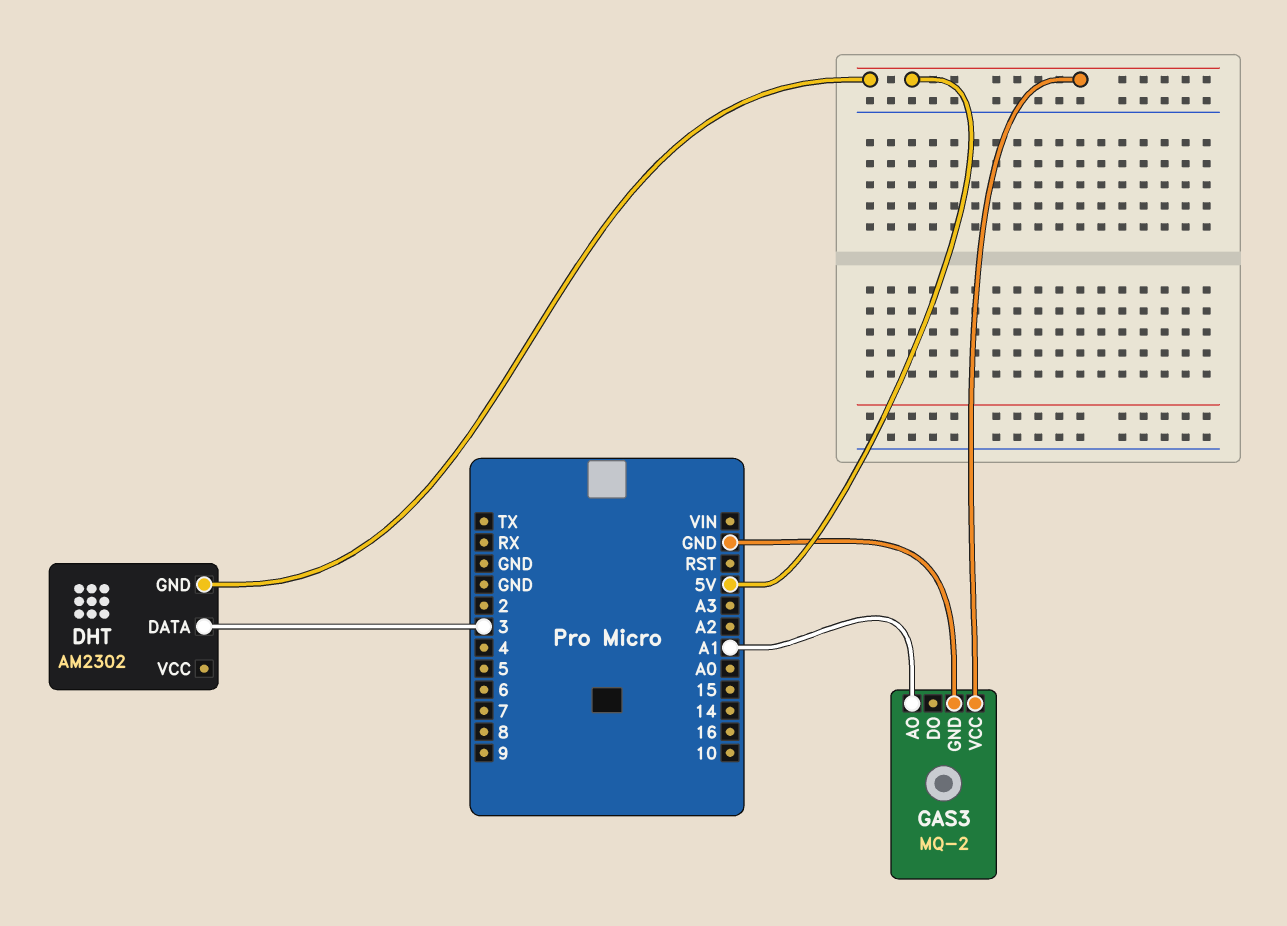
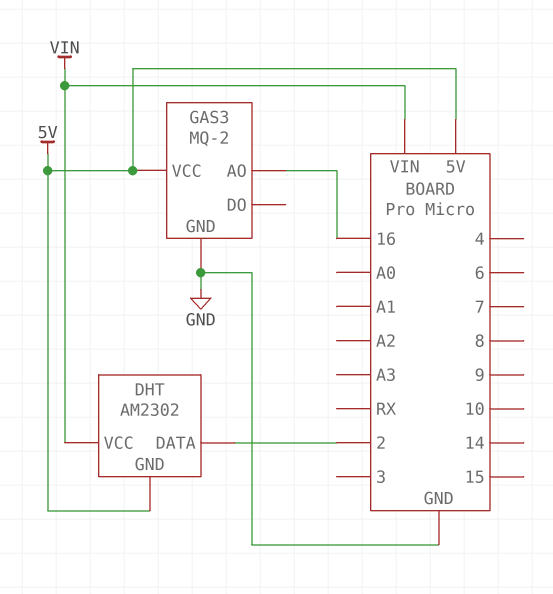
DHT pin DATA: 3 -> 2
DHT pin VCC: none -> VIN
GAS3 pin AO: A1 -> 16

